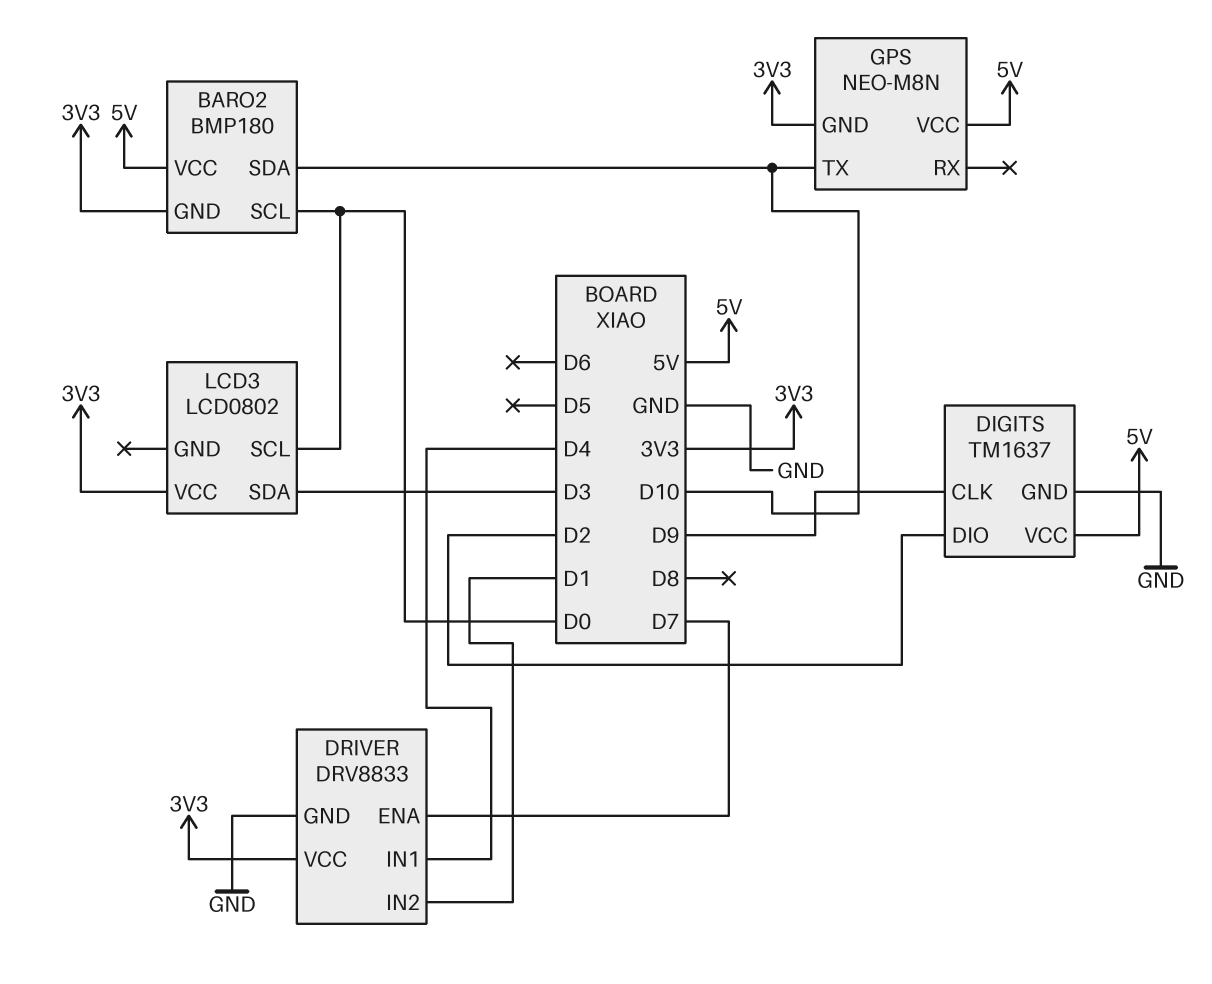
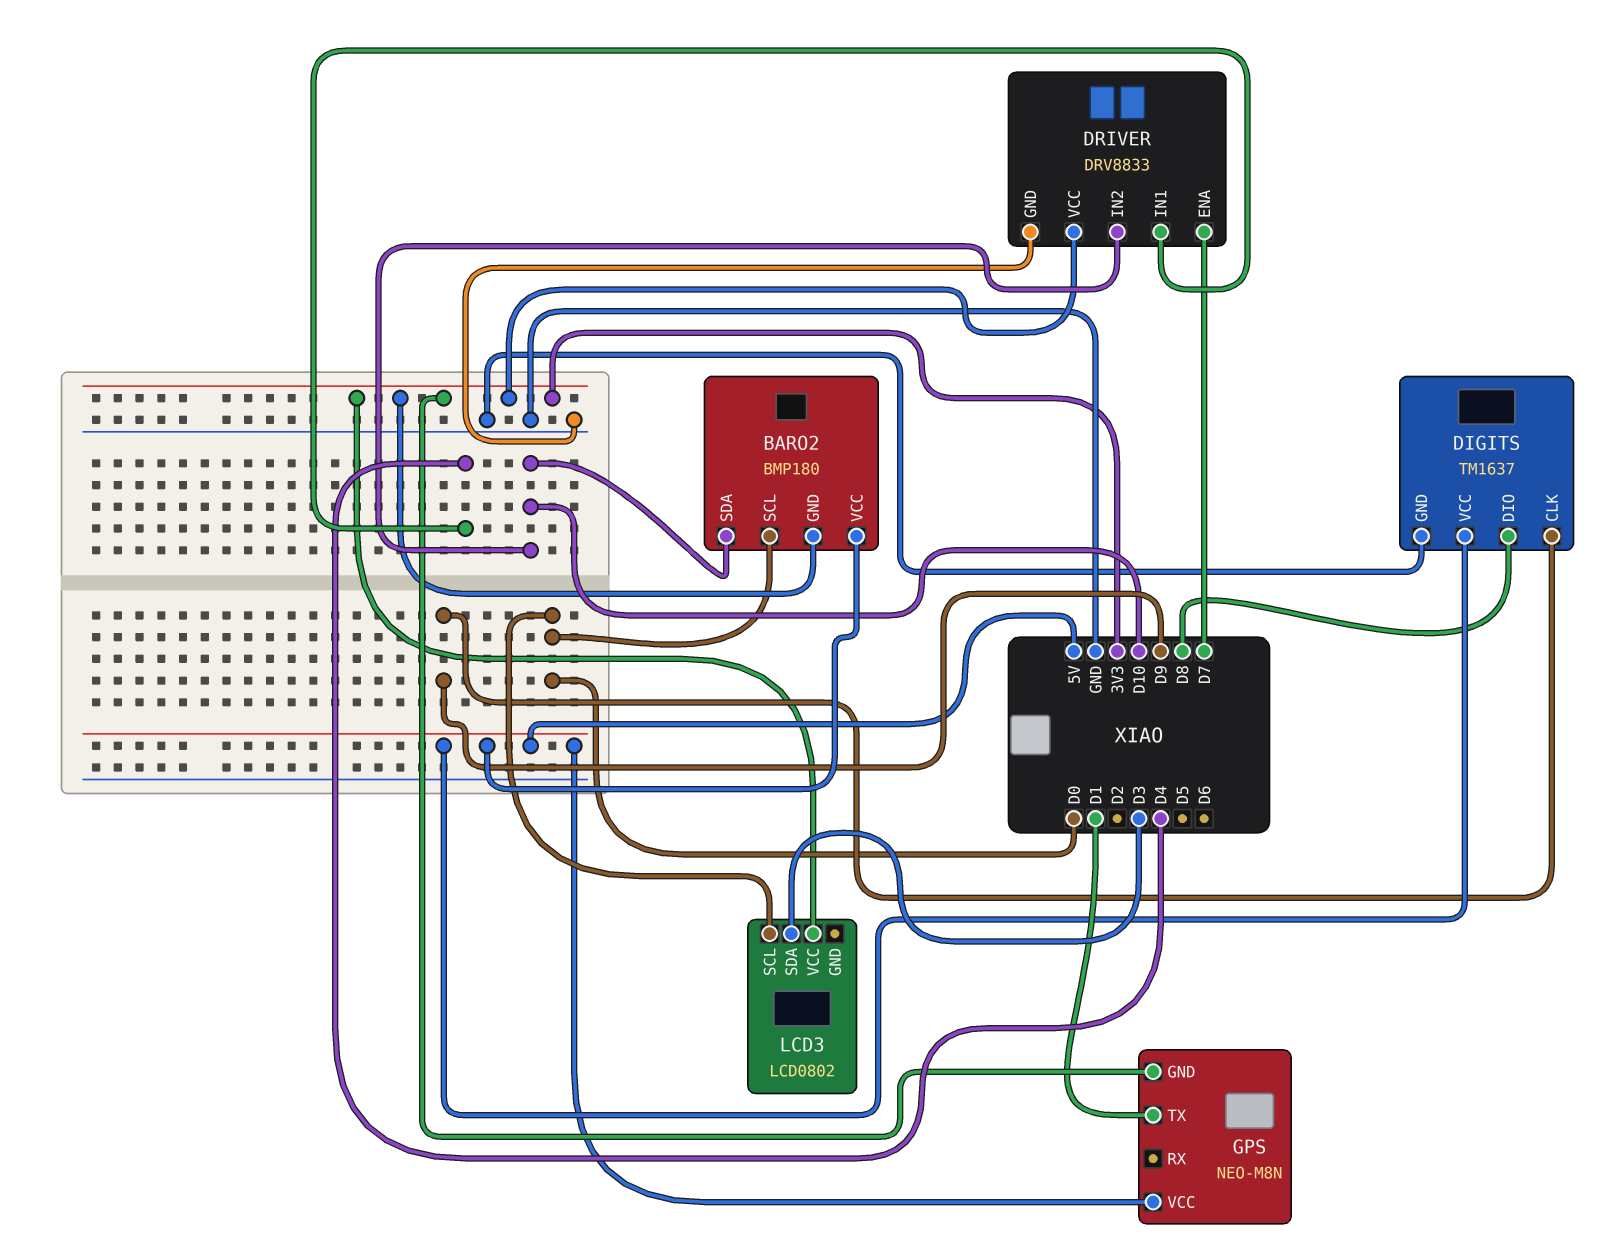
DIGITS pin DIO: D2 -> D8
DRIVER pin IN2: D1 -> D10
GPS pin TX: D10 -> D1

